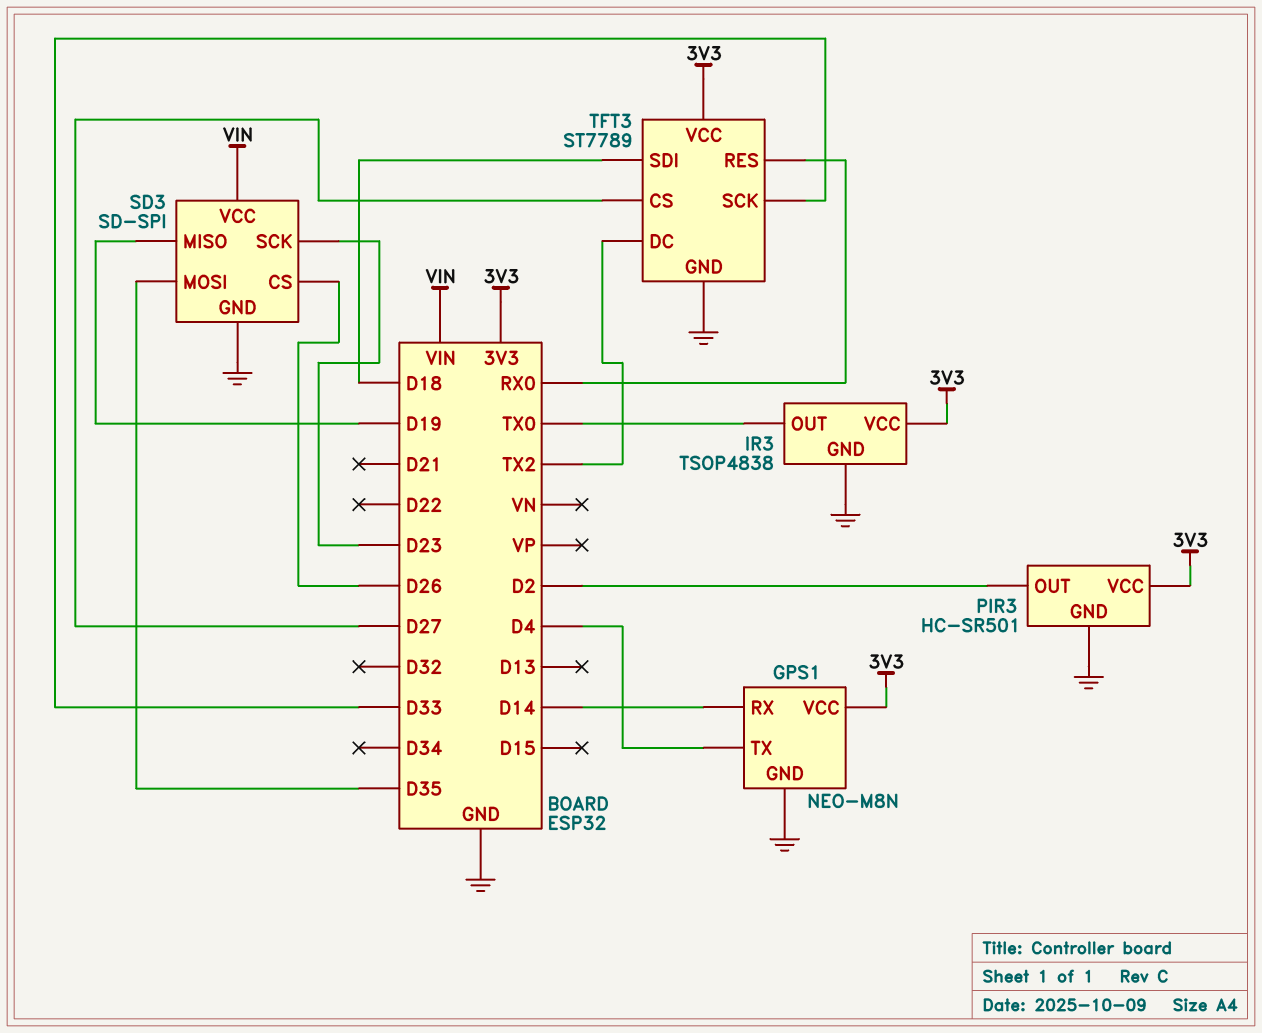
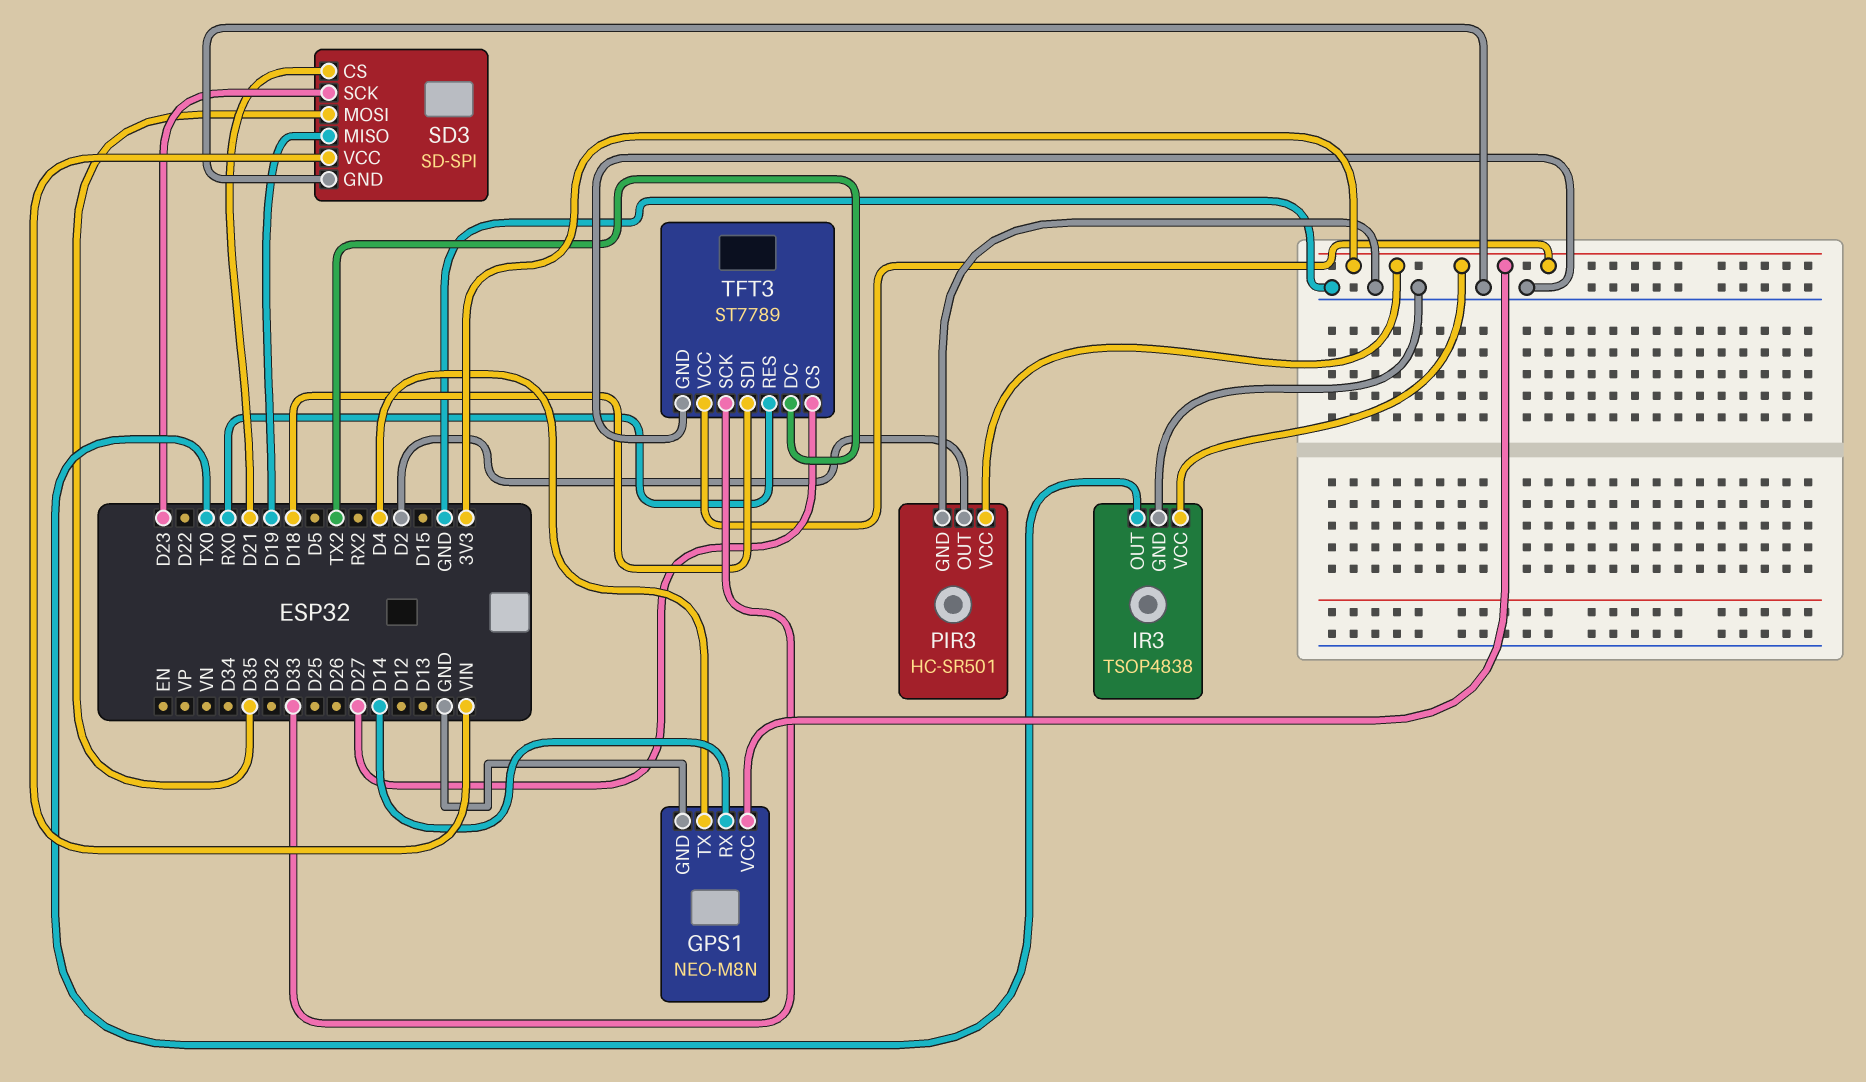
SD3 pin CS: D26 -> D21

